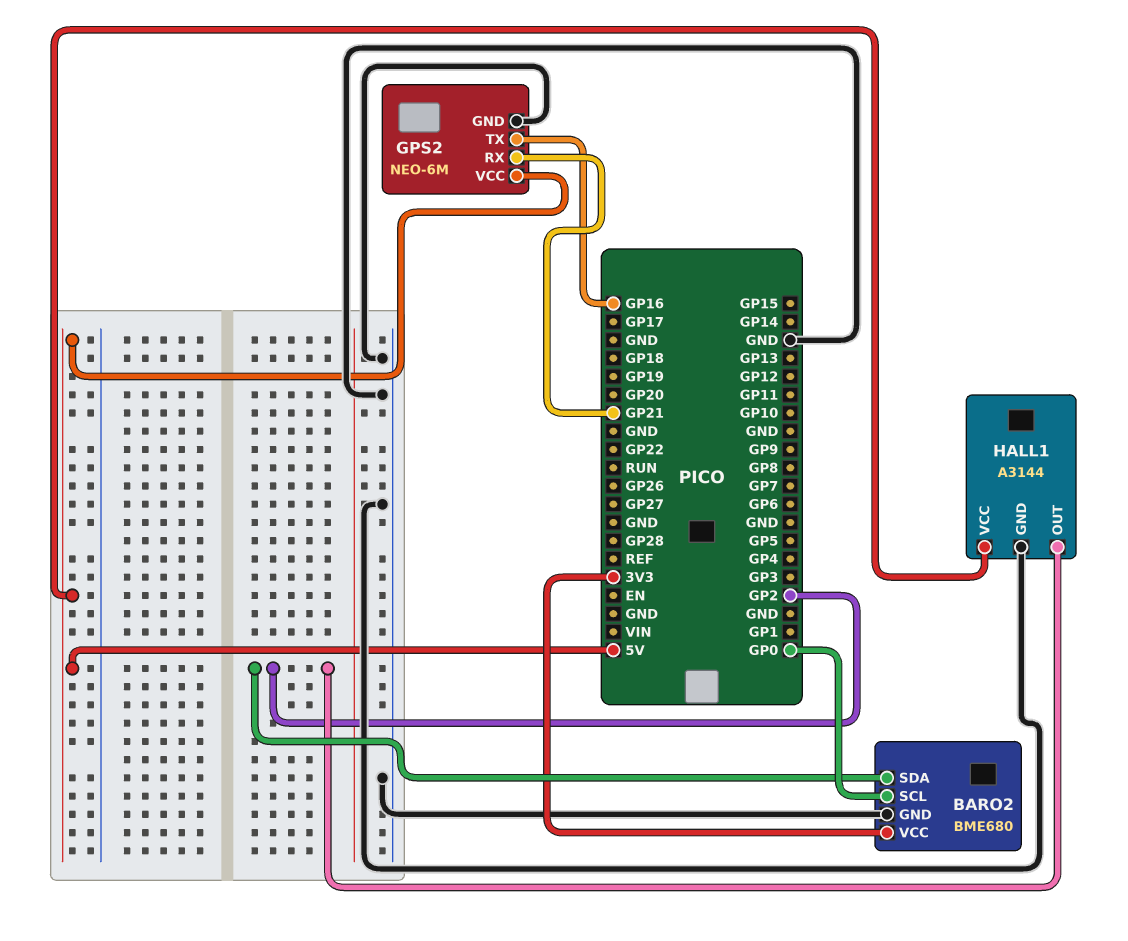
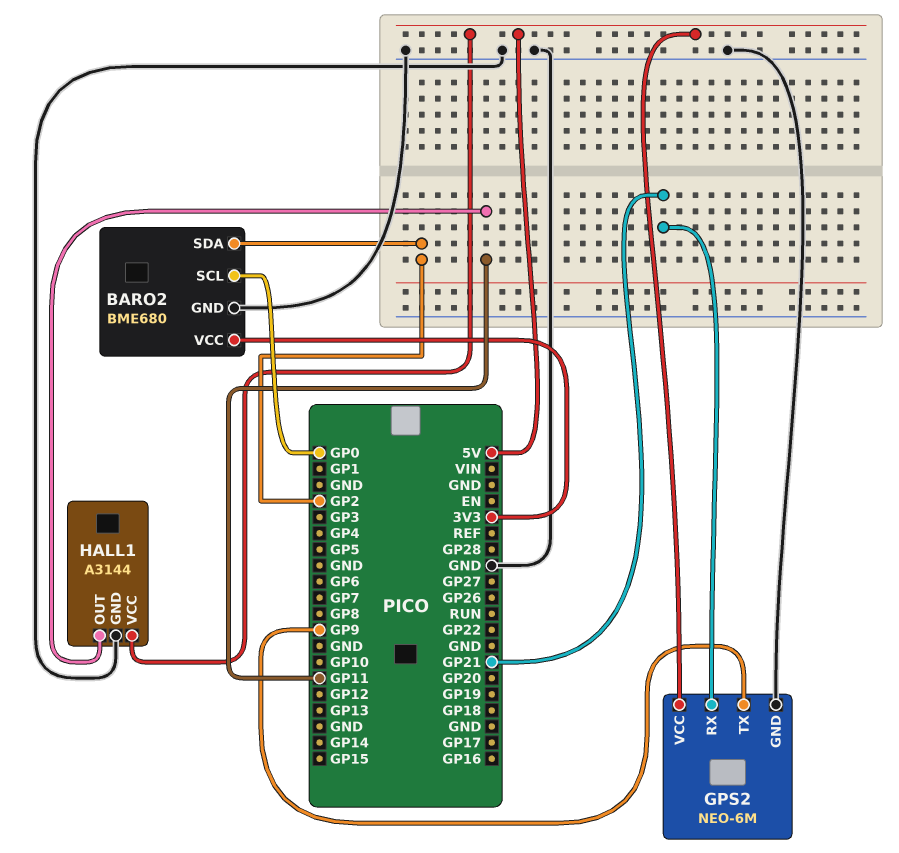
GPS2 pin TX: GP16 -> GP9
HALL1 pin OUT: GP2 -> GP11

